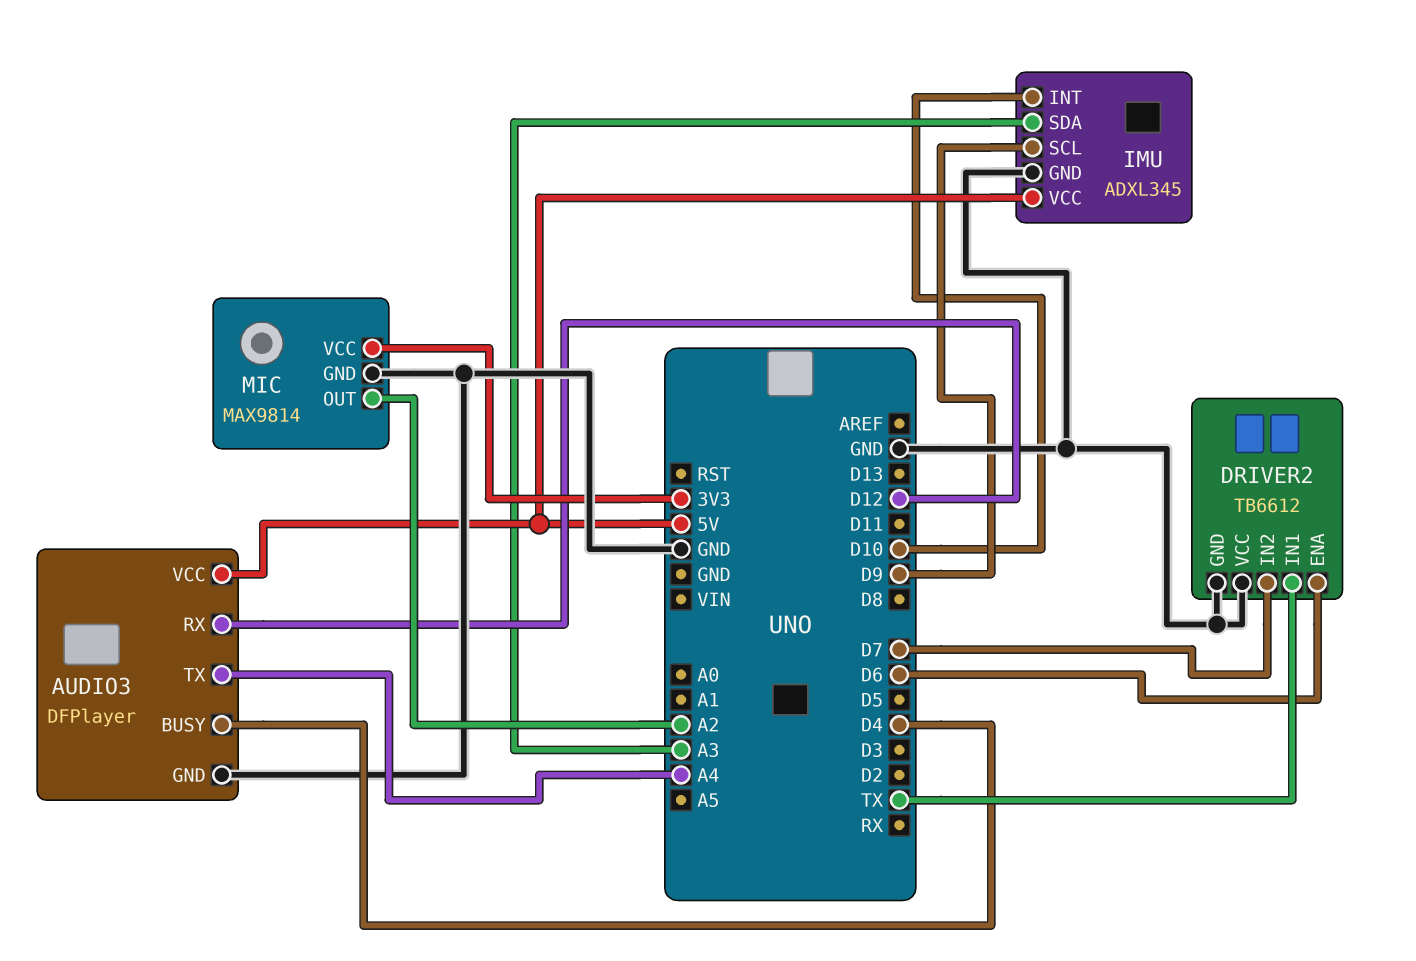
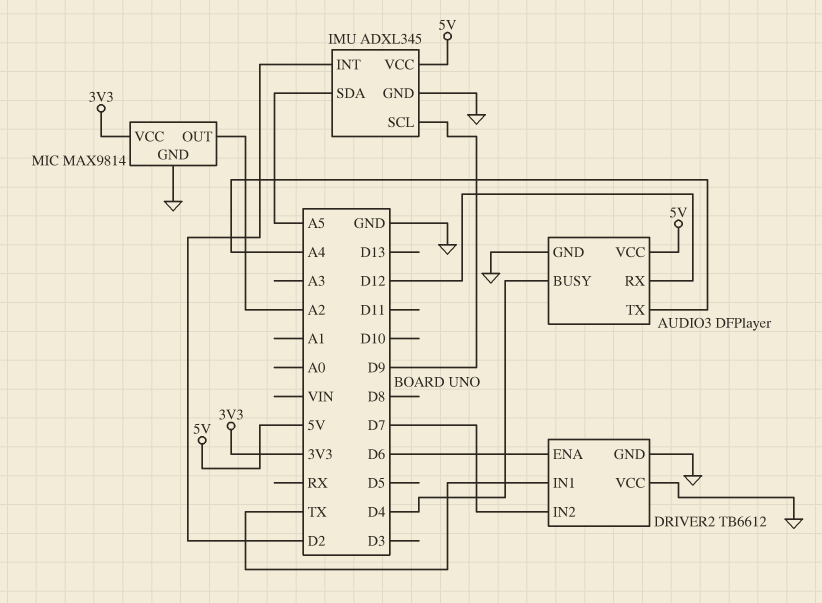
IMU pin INT: D10 -> D2
IMU pin SDA: A3 -> A5

